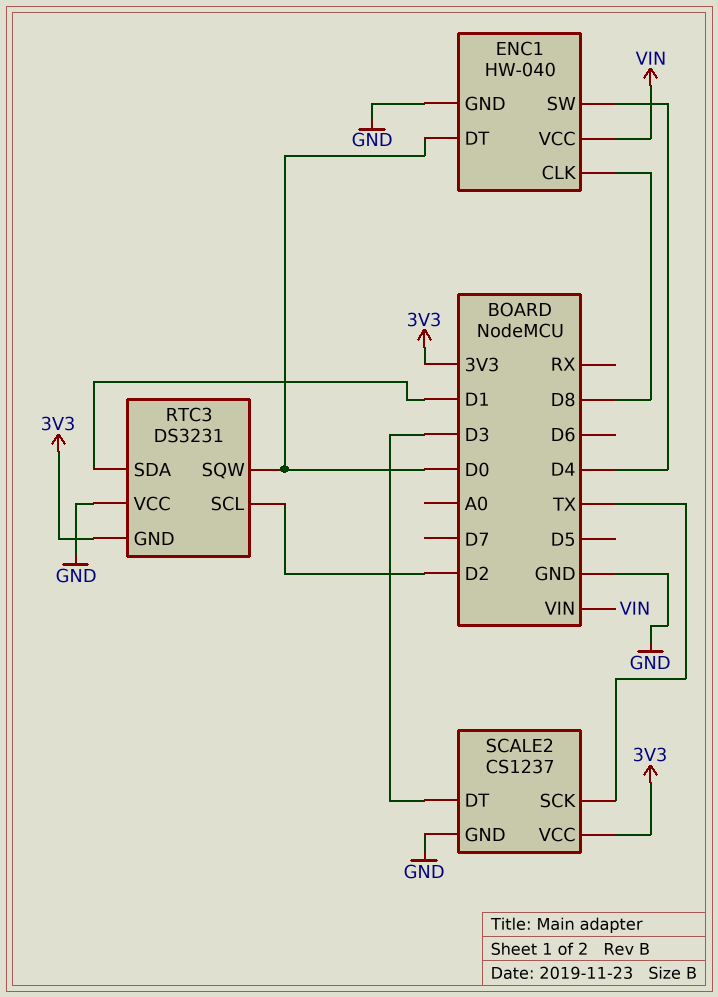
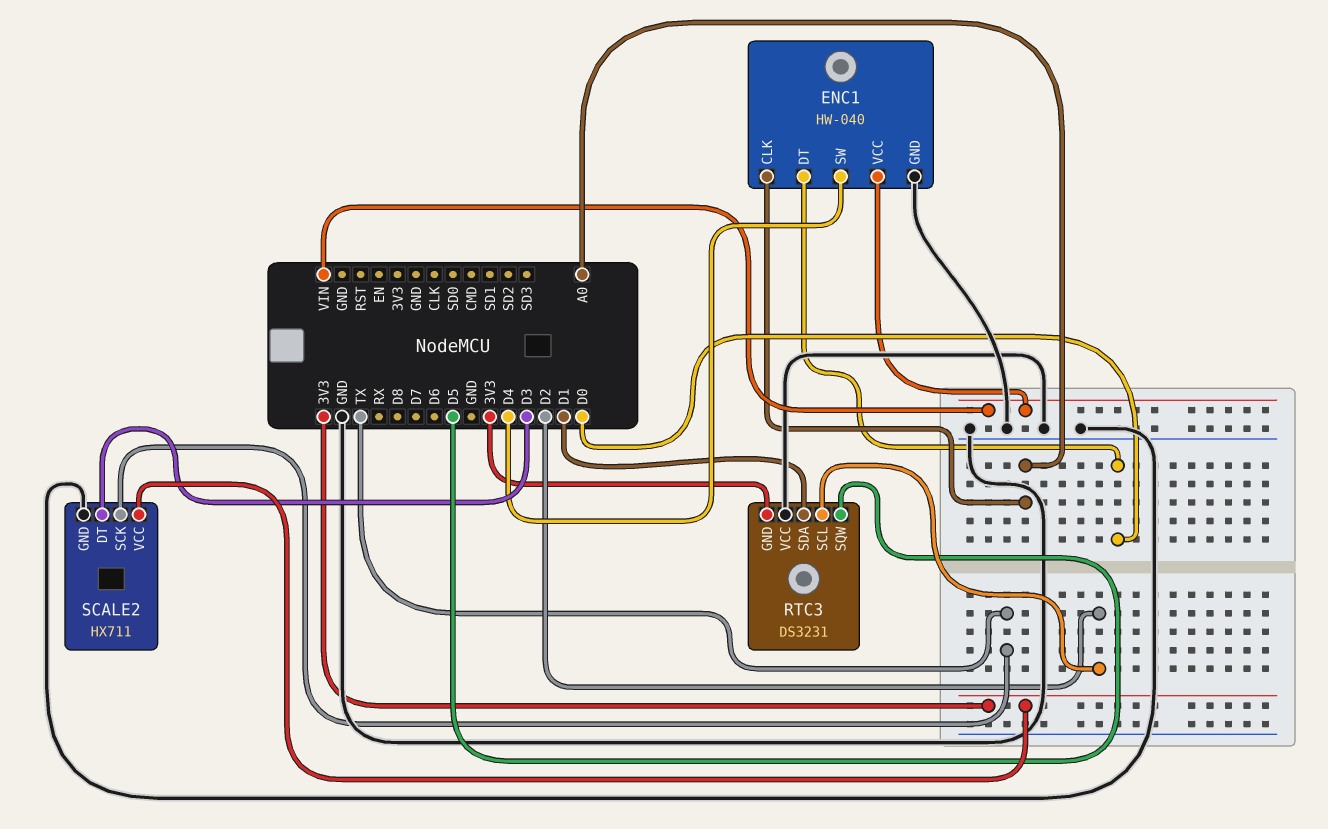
ENC1 pin CLK: D8 -> A0
RTC3 pin SQW: D0 -> D5
SCALE2: CS1237 -> HX711

